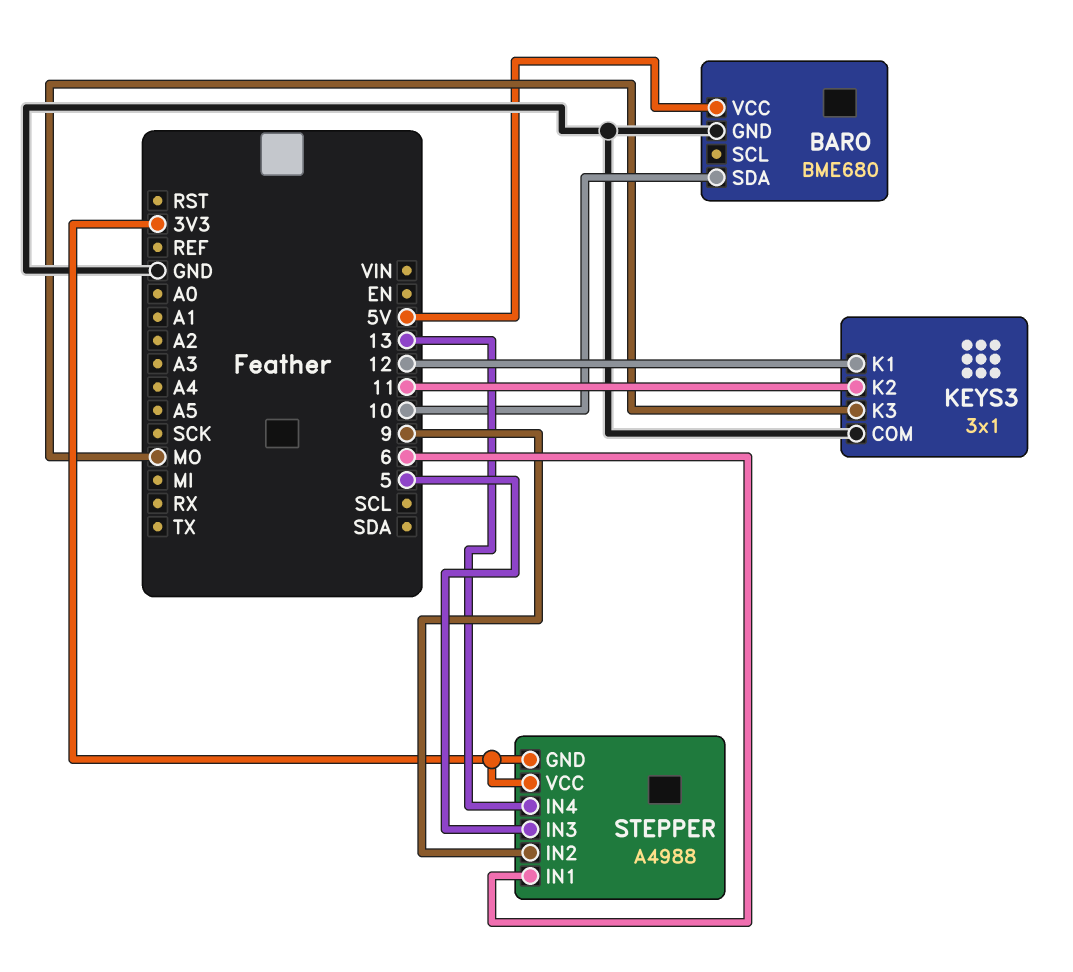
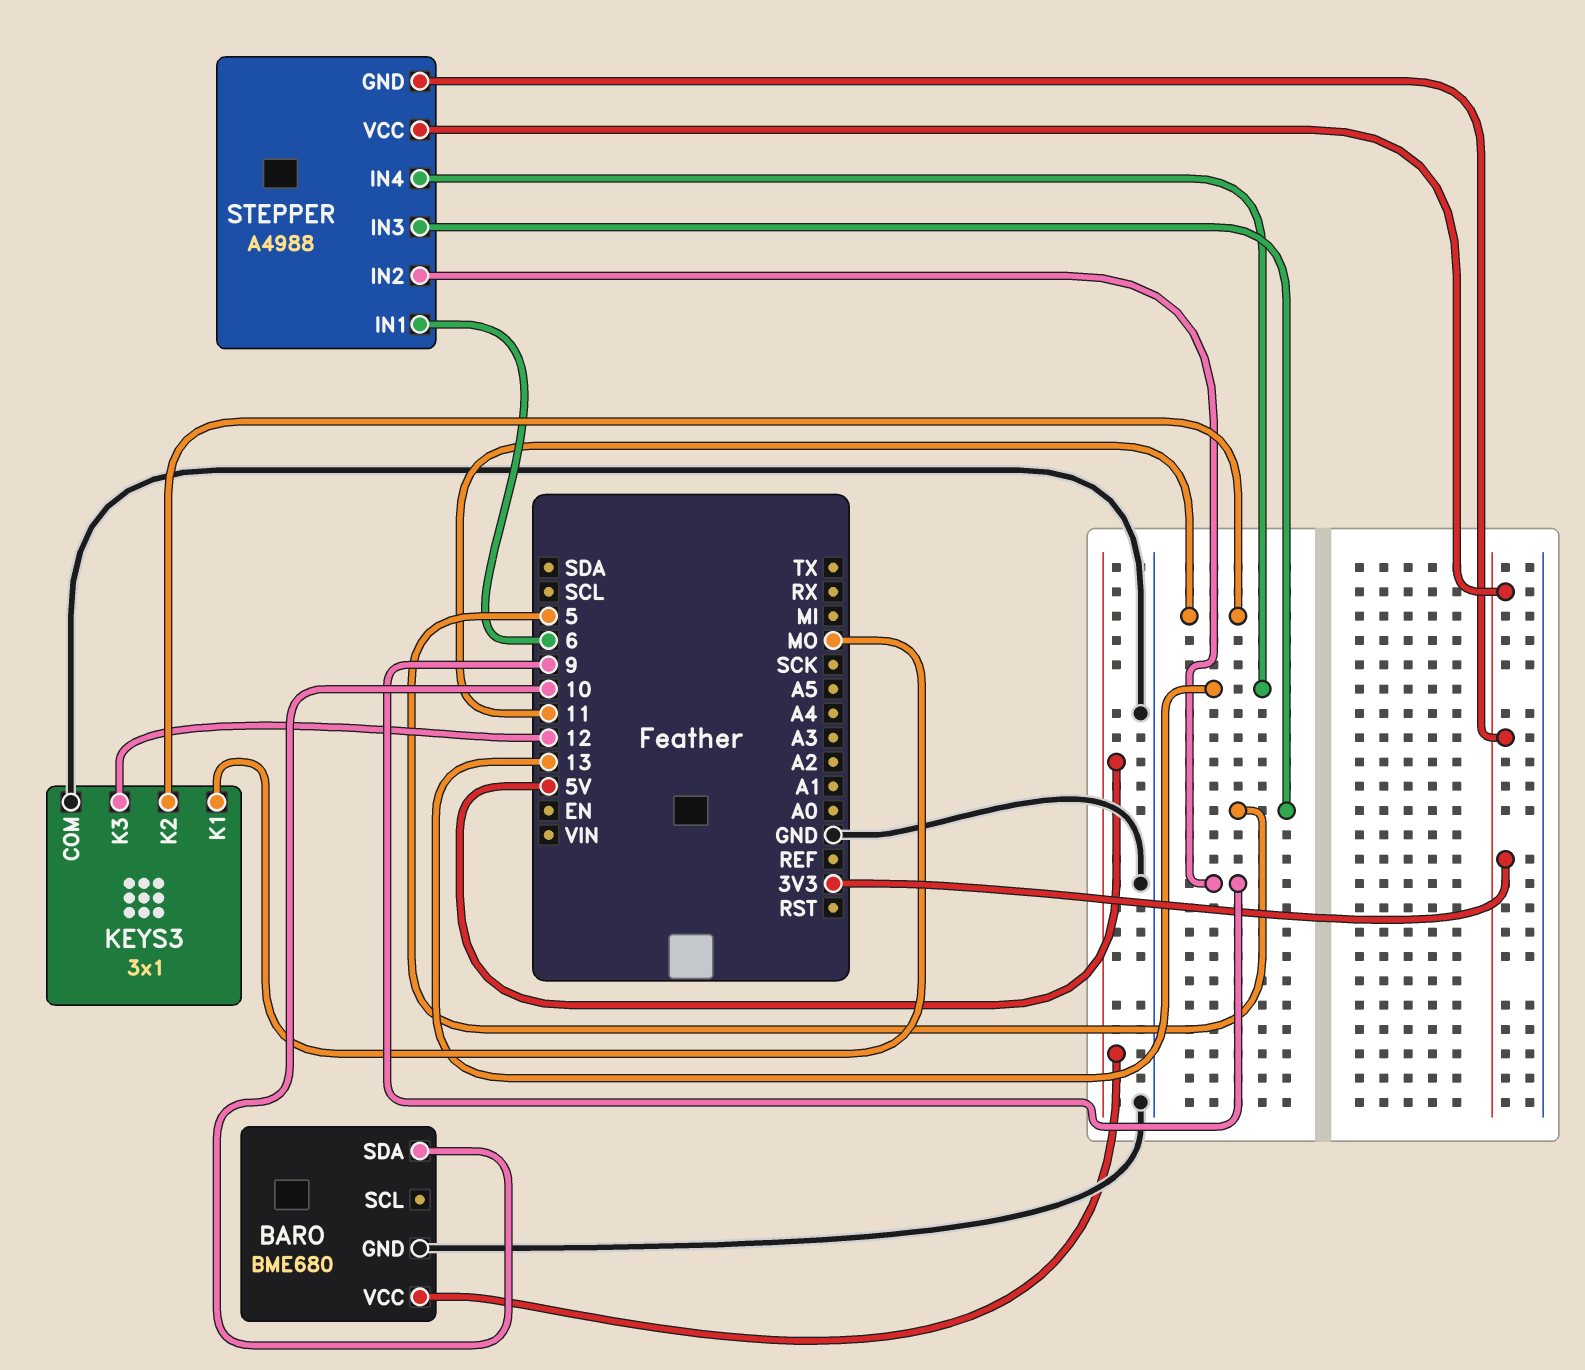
KEYS3 pin K1: 12 -> MO
KEYS3 pin K3: MO -> 12

